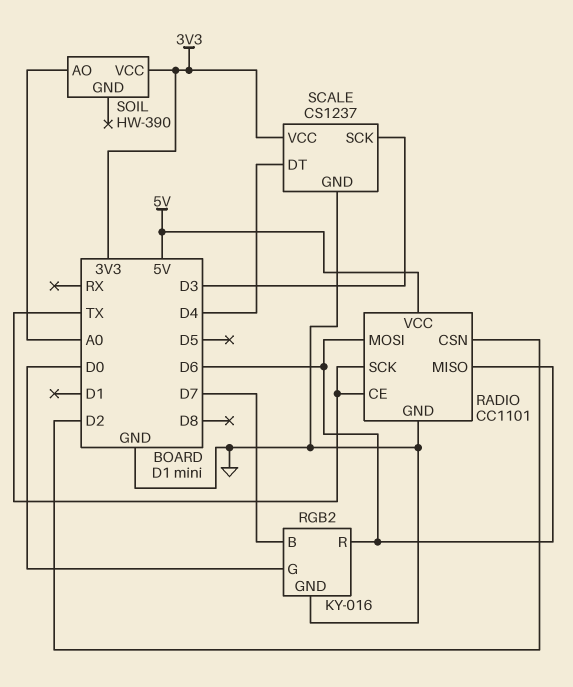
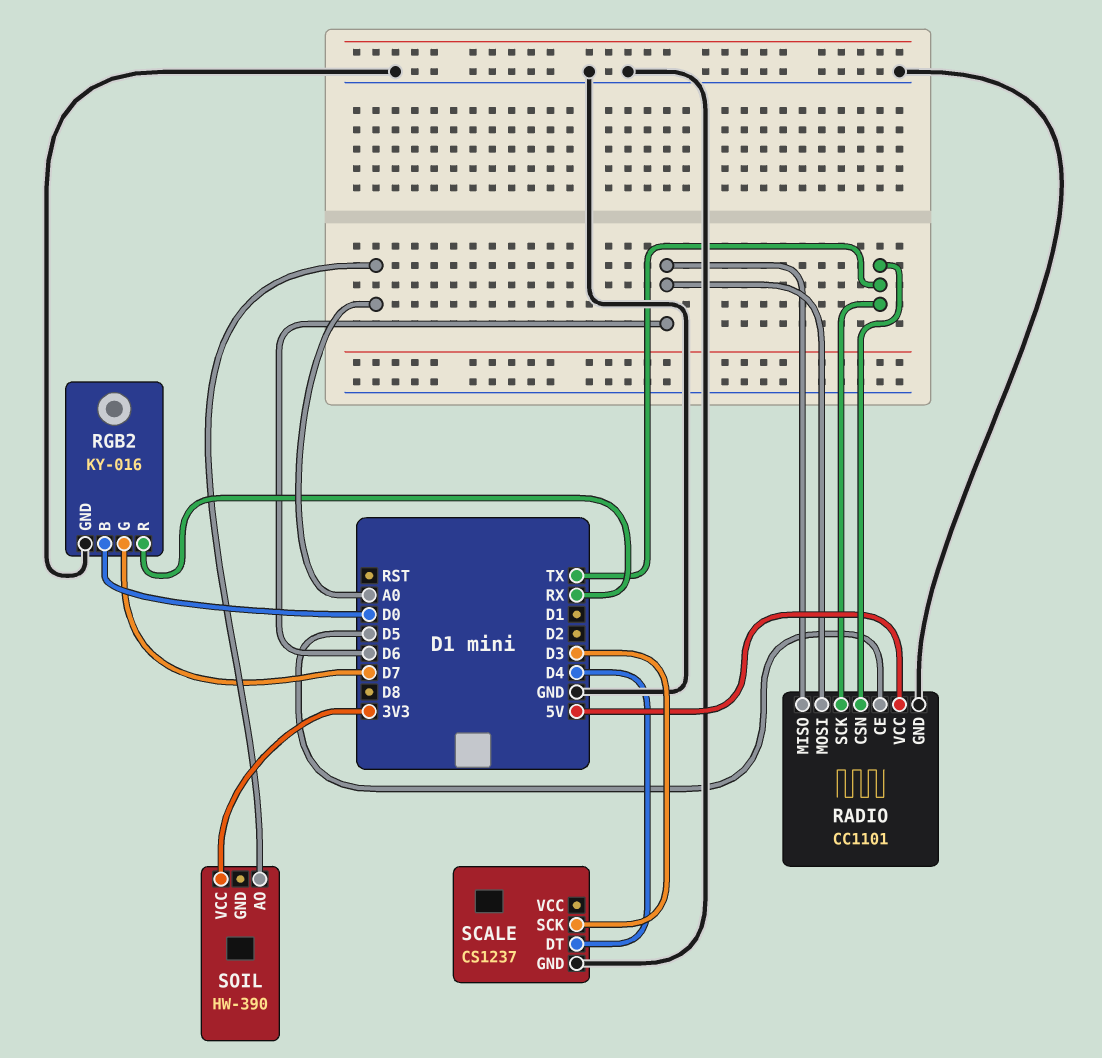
RADIO pin CE: TX -> D5
RADIO pin CSN: D2 -> TX
RGB2 pin B: D7 -> D0
RGB2 pin G: D0 -> D7
RGB2 pin R: D6 -> RX
SCALE pin VCC: 3V3 -> none

